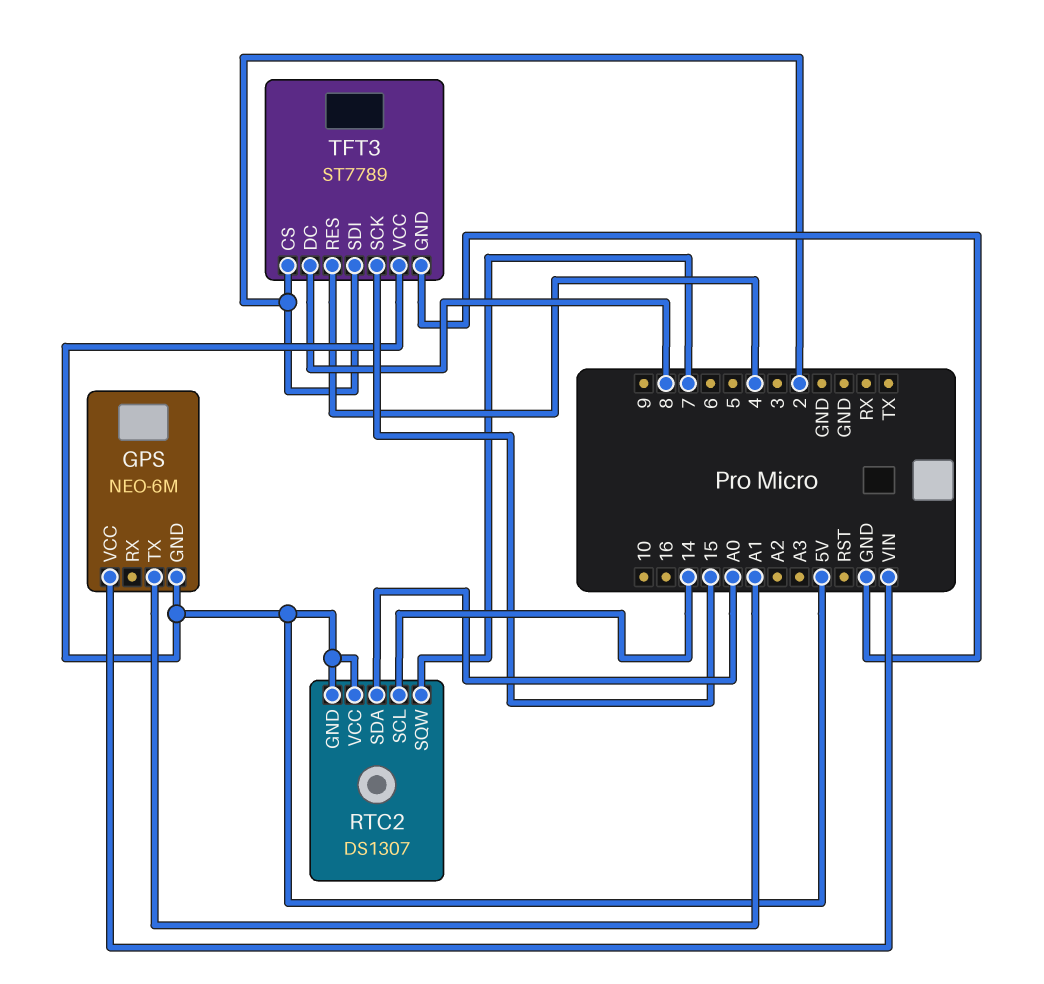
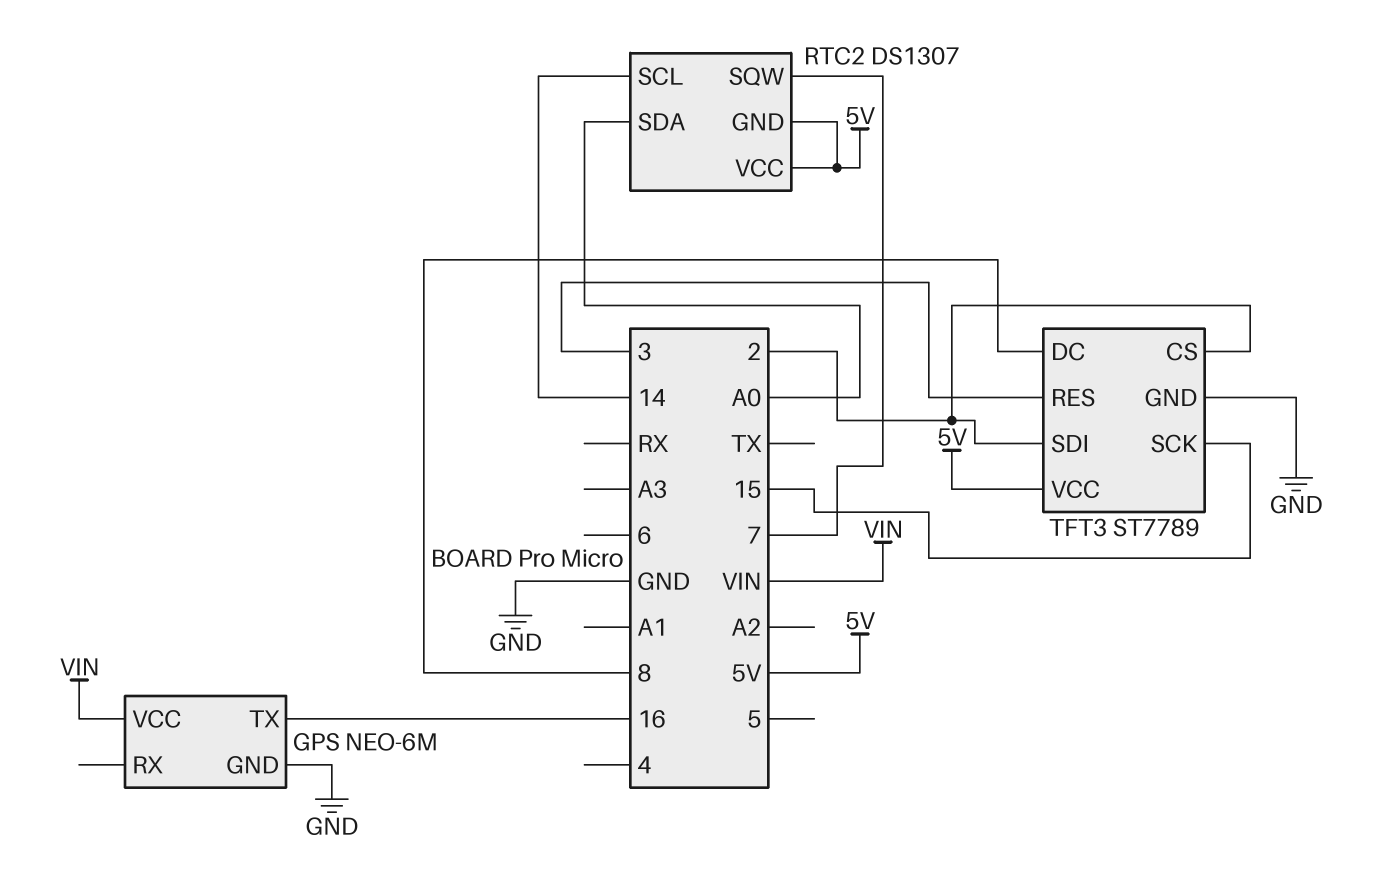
GPS pin GND: 5V -> GND
GPS pin TX: A1 -> 16
TFT3 pin RES: 4 -> 3

